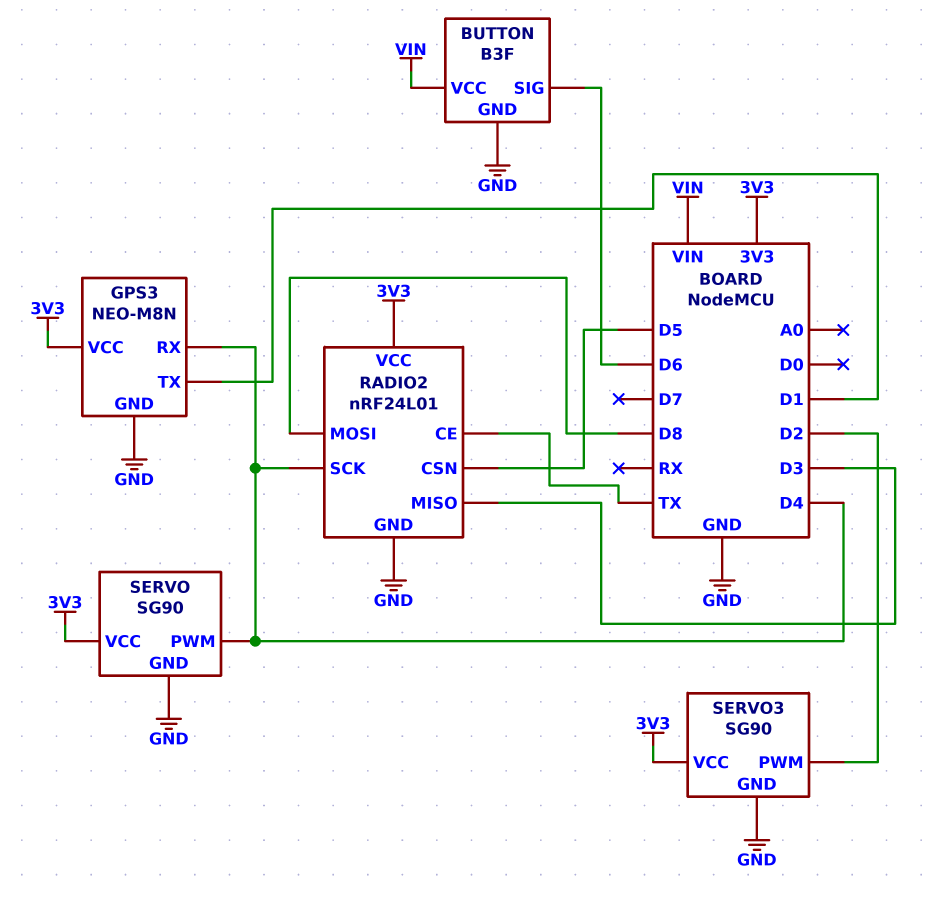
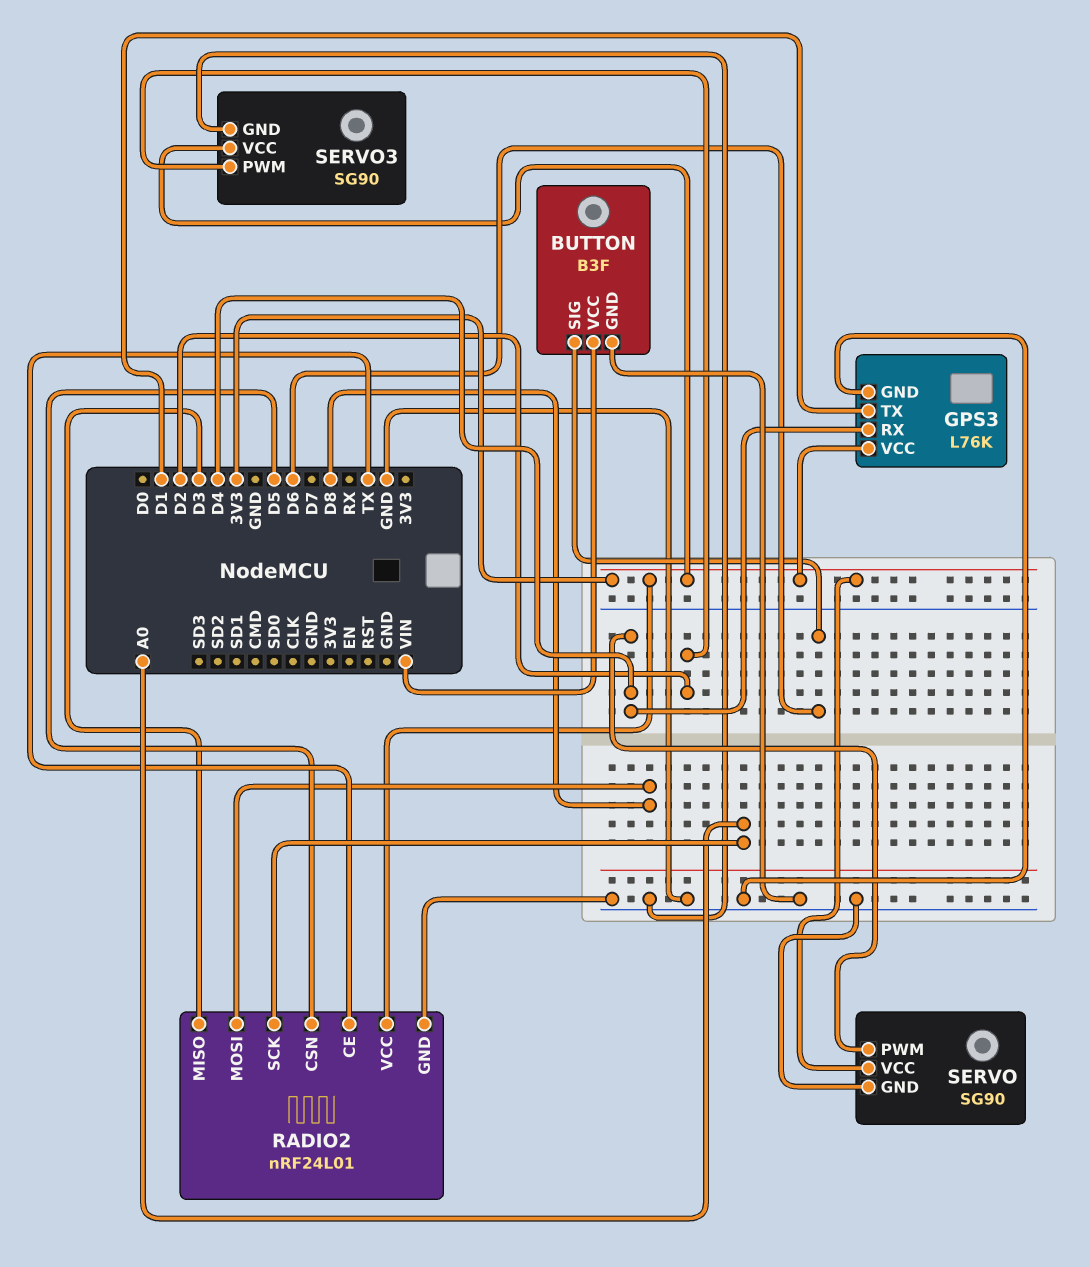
GPS3: NEO-M8N -> L76K
RADIO2 pin SCK: D4 -> A0

